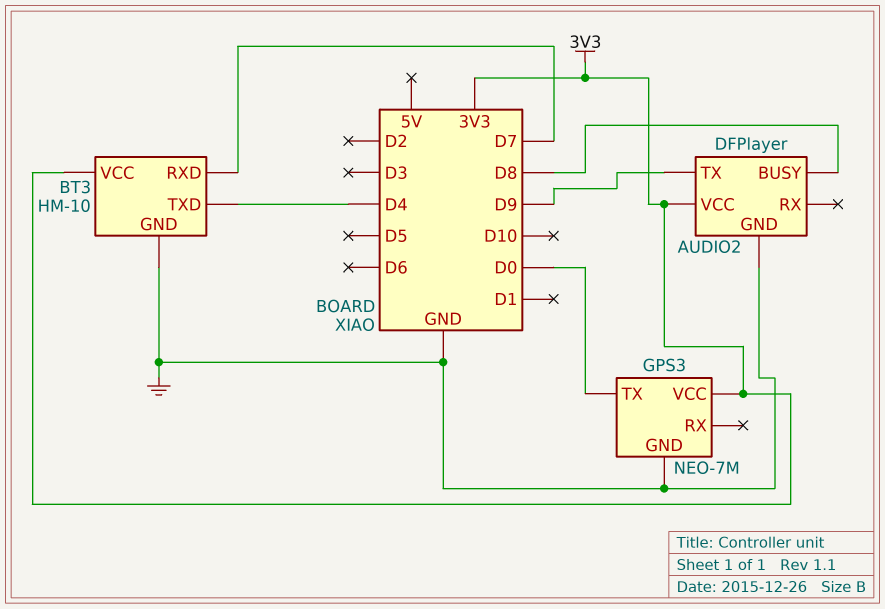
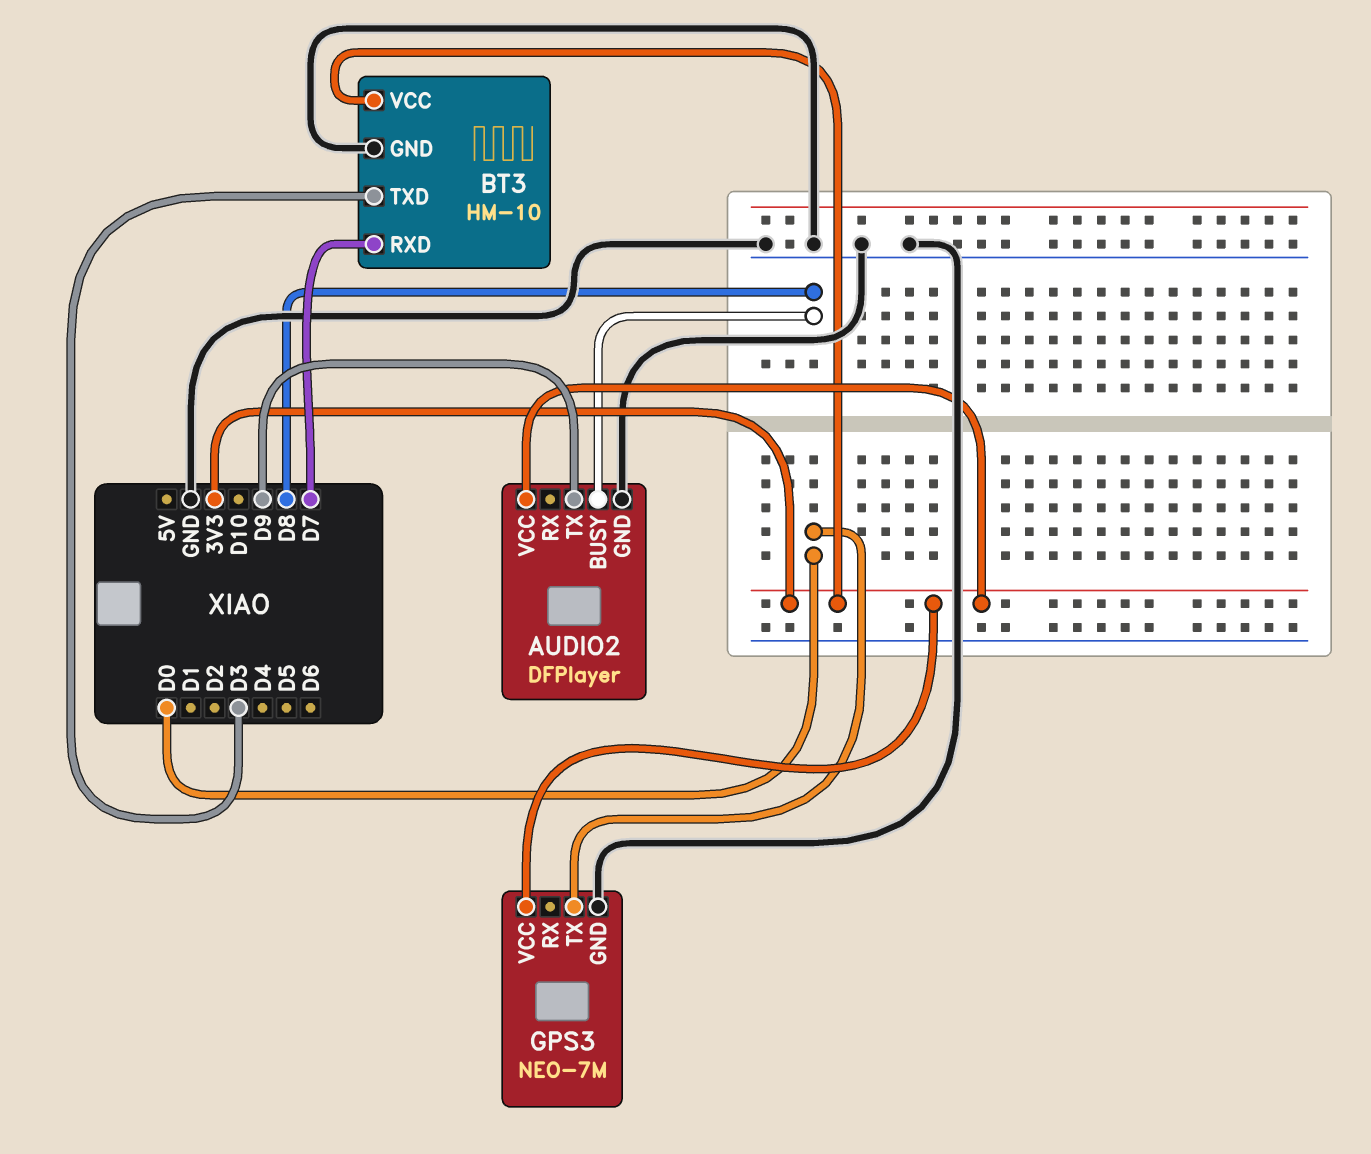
BT3 pin TXD: D4 -> D3

